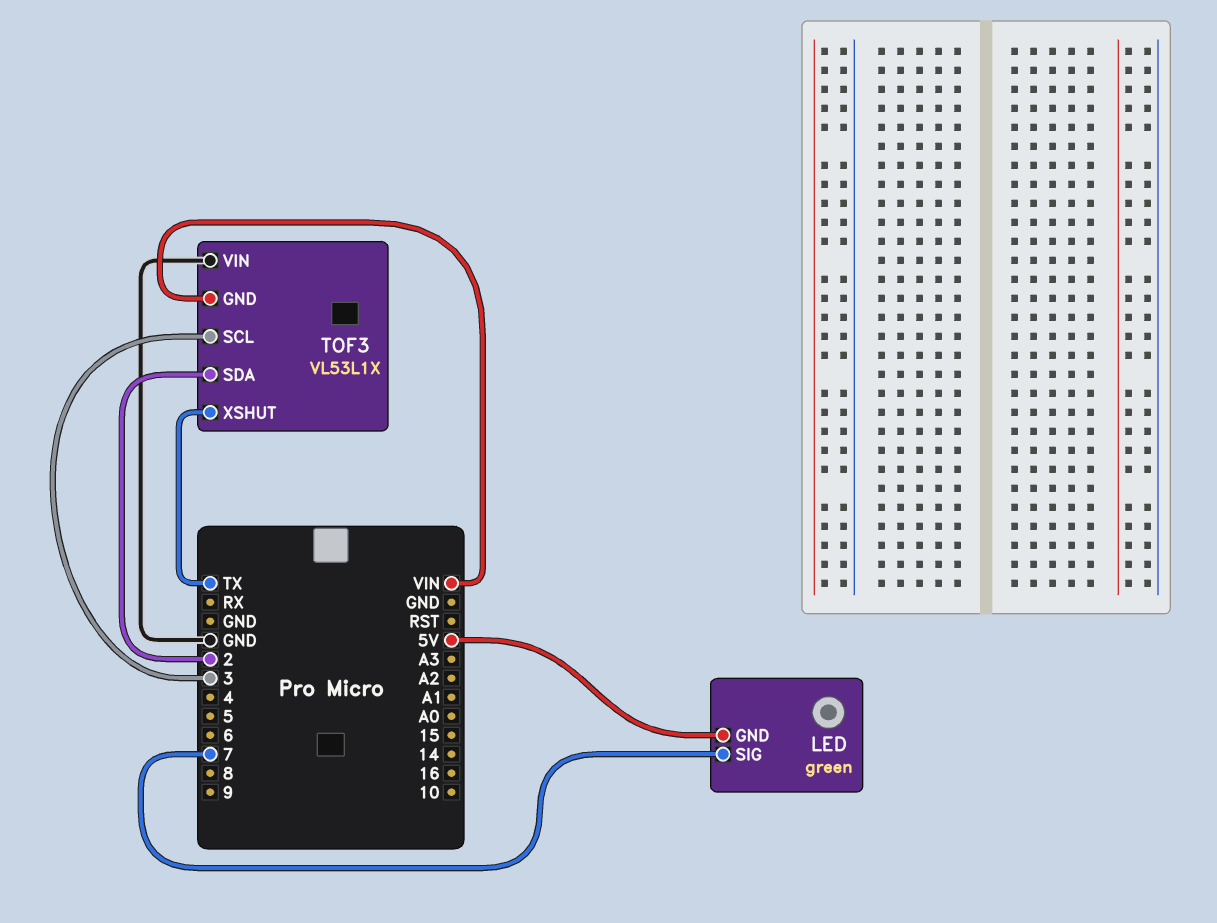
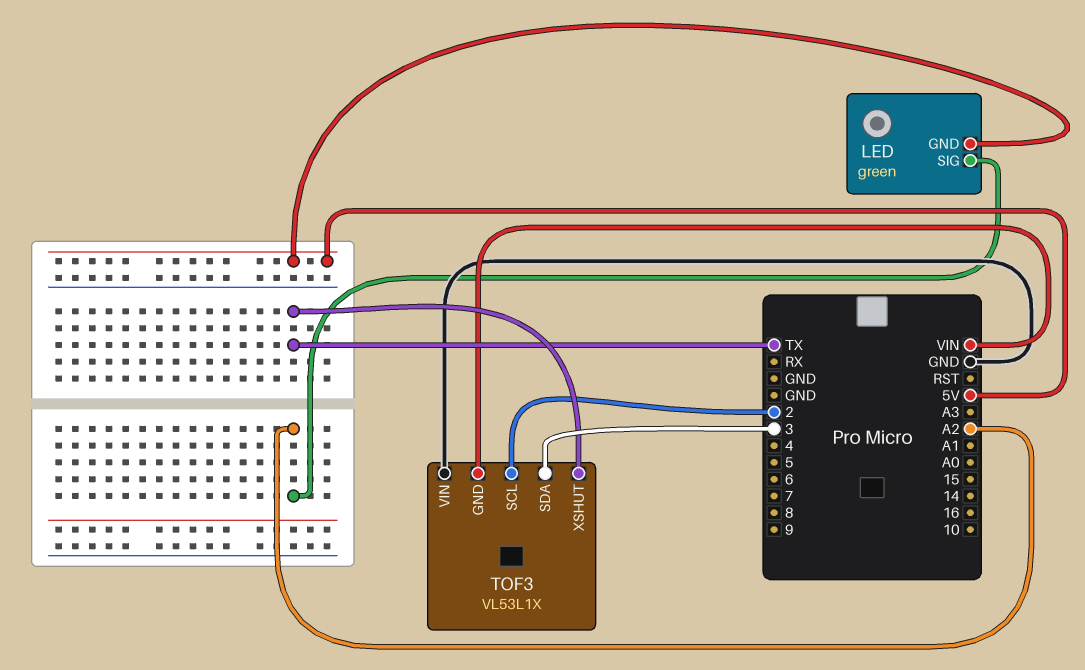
LED pin SIG: 7 -> A2
TOF3 pin SCL: 3 -> 2
TOF3 pin SDA: 2 -> 3

